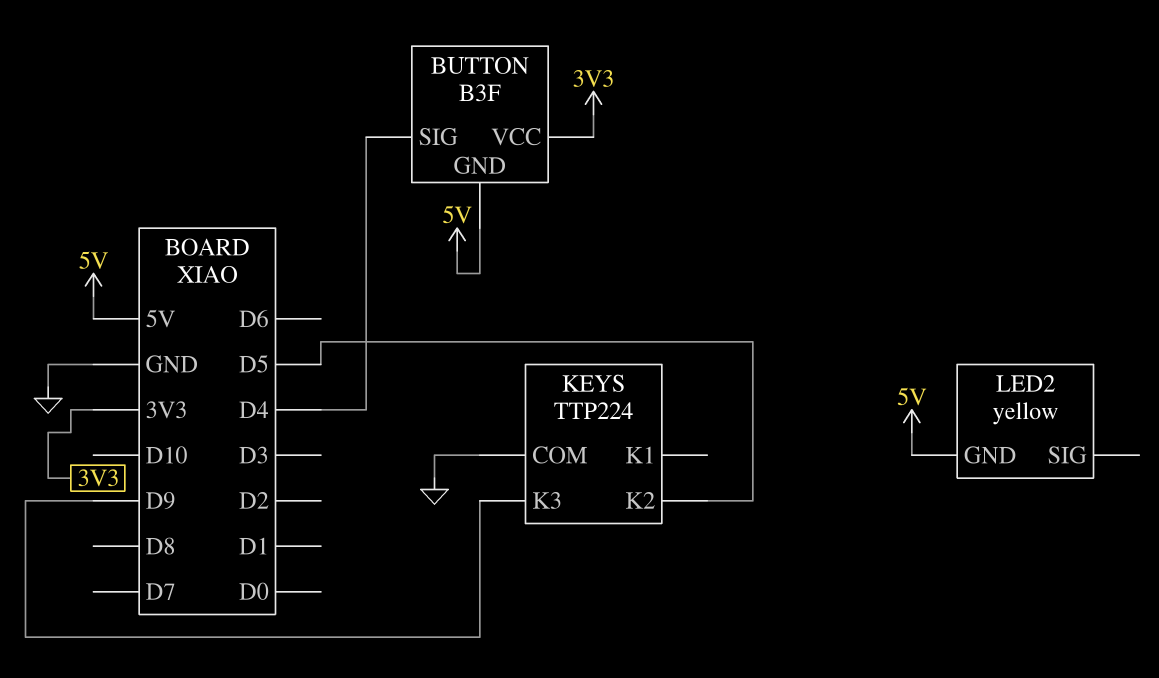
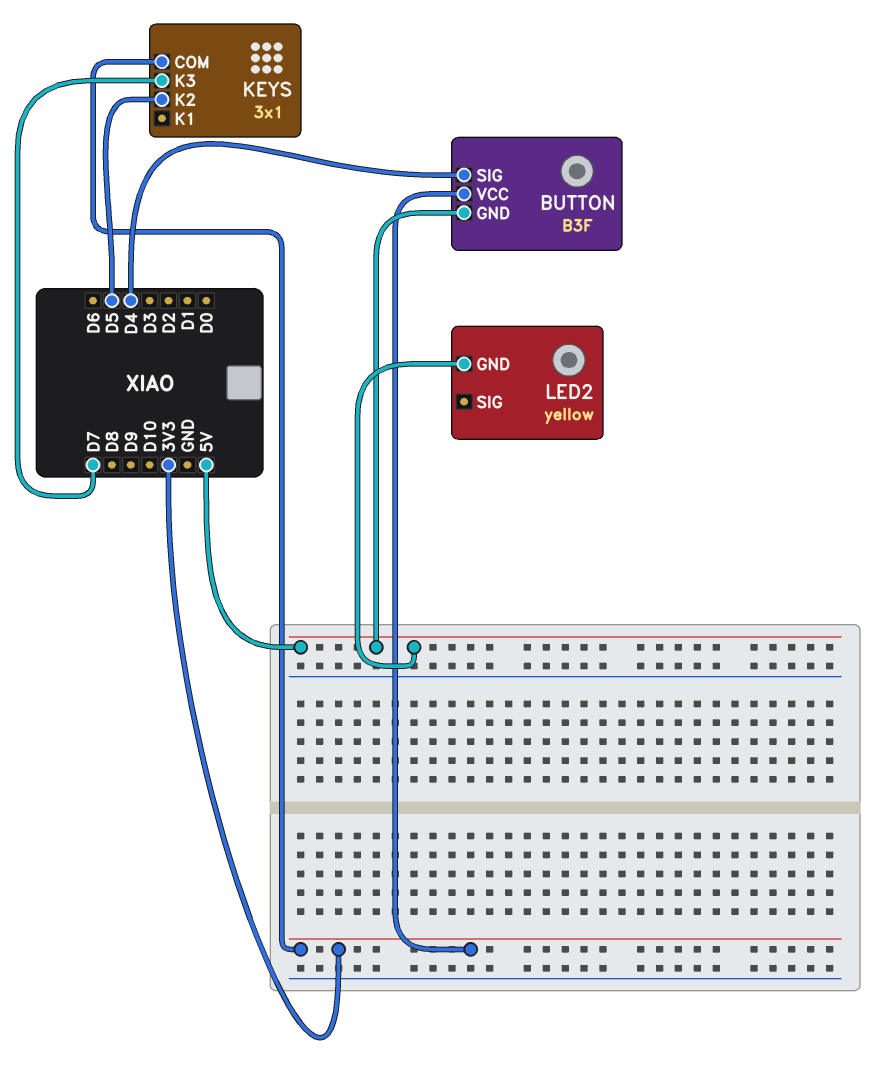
KEYS: TTP224 -> 3x1
KEYS pin COM: GND -> 3V3
KEYS pin K3: D9 -> D7

